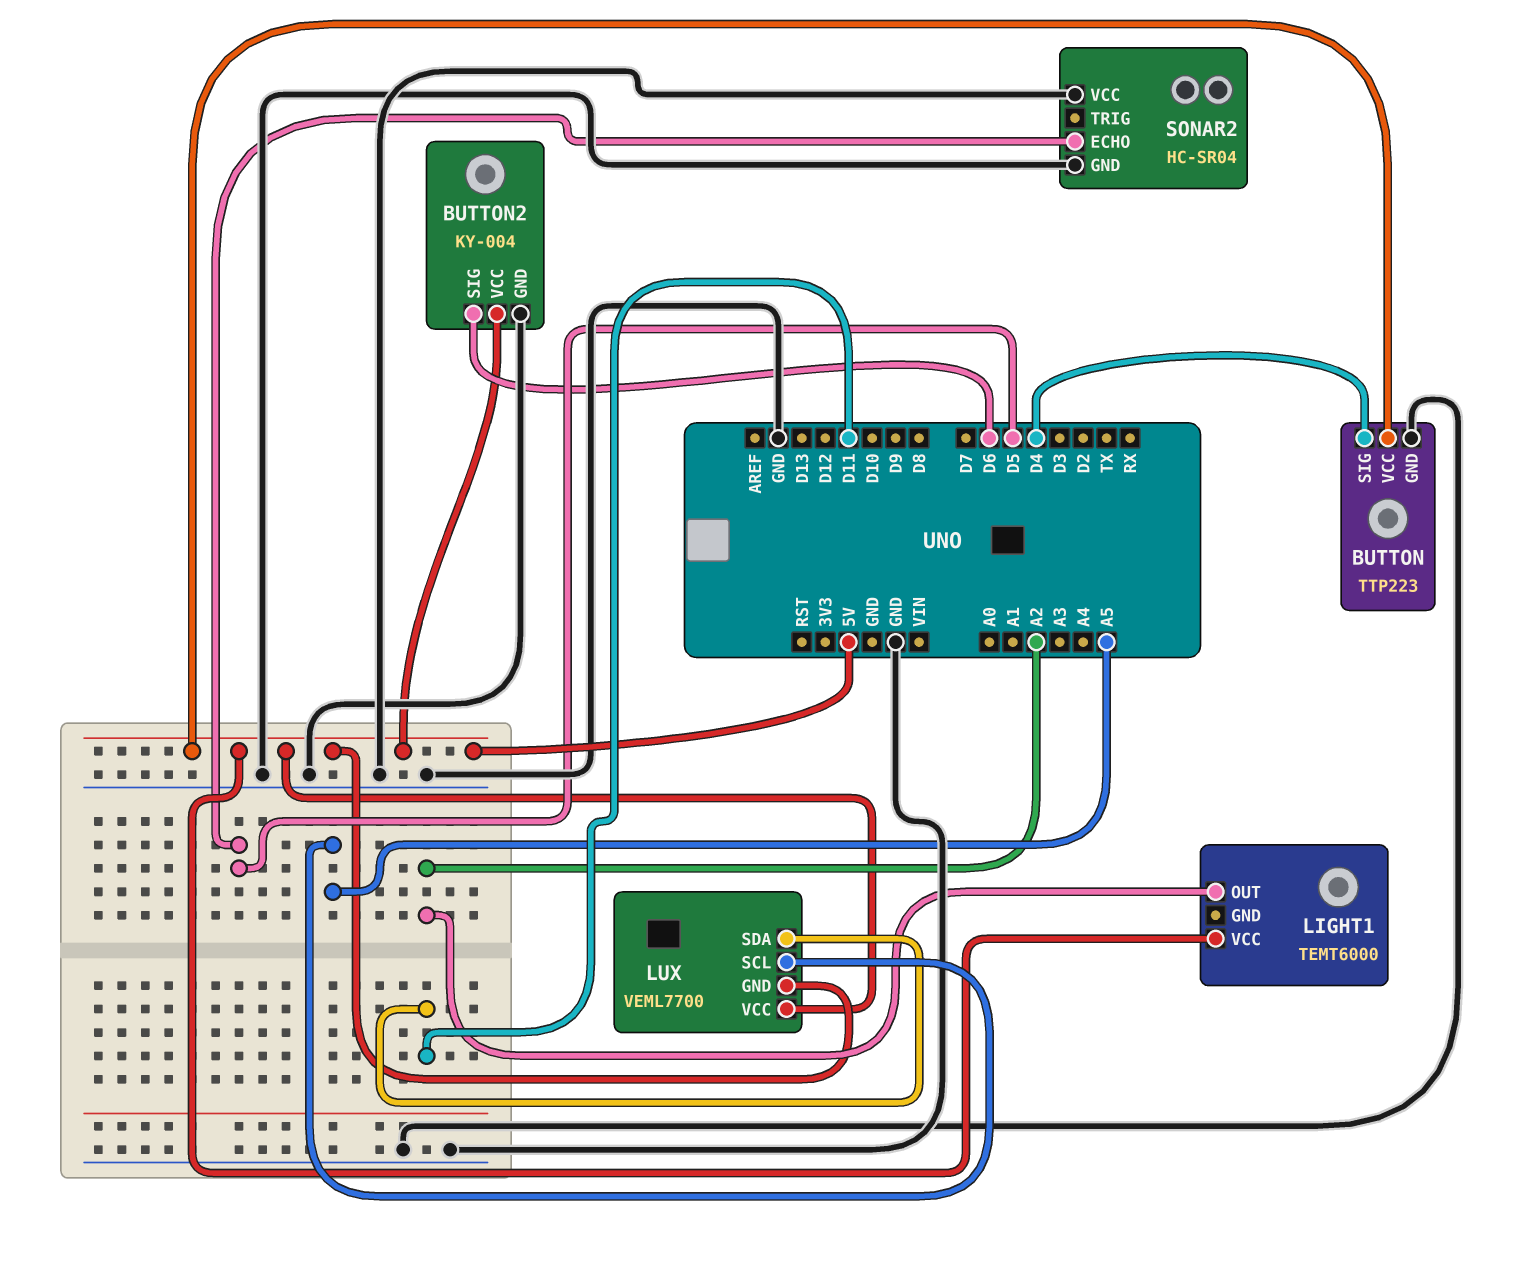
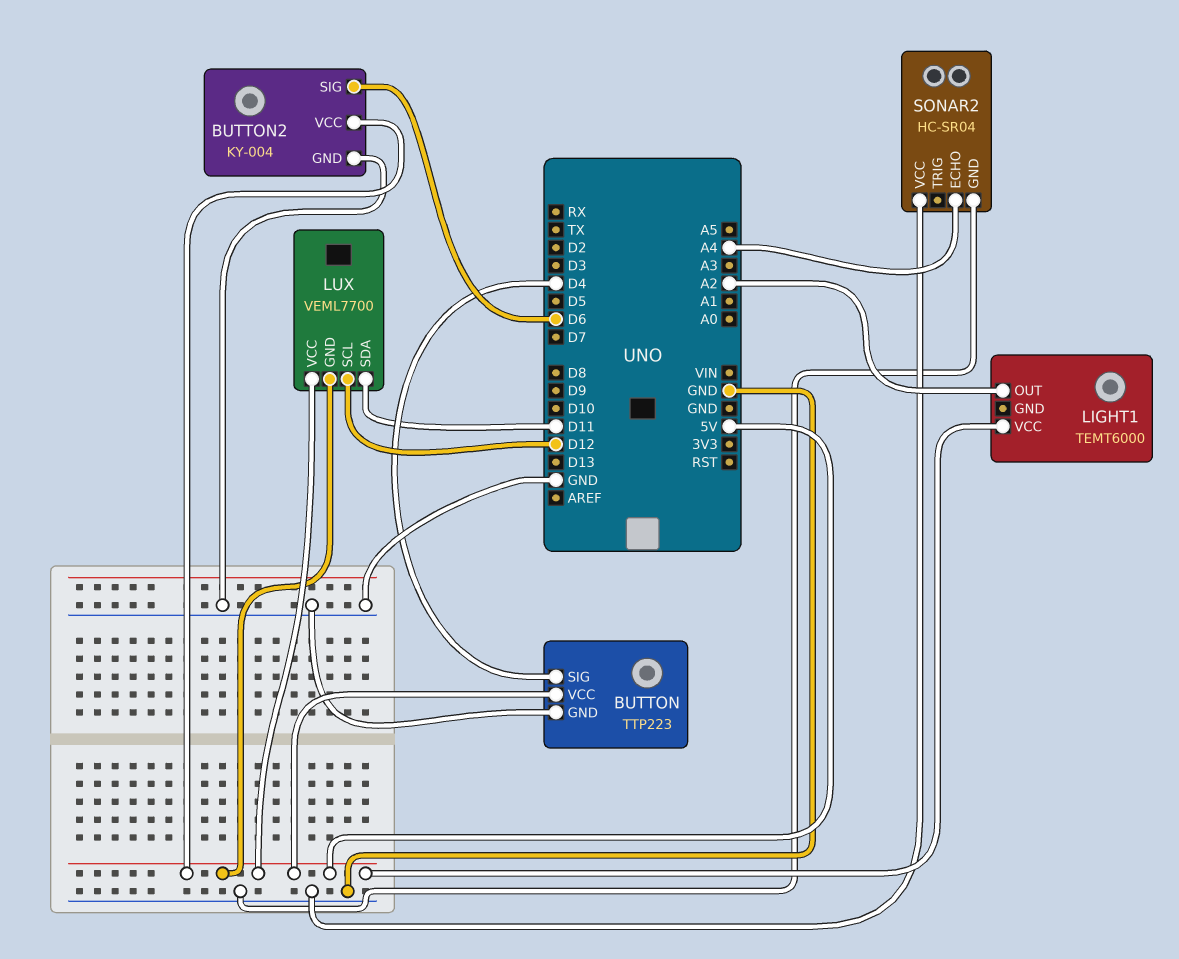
LUX pin SCL: A5 -> D12
SONAR2 pin ECHO: D5 -> A4

